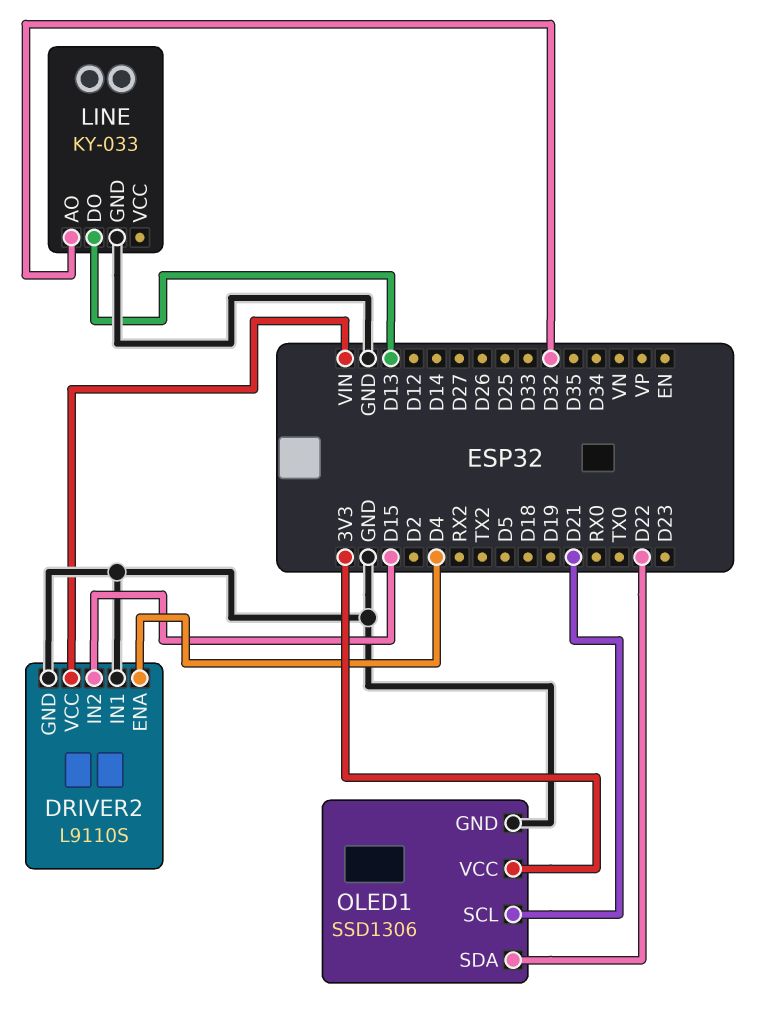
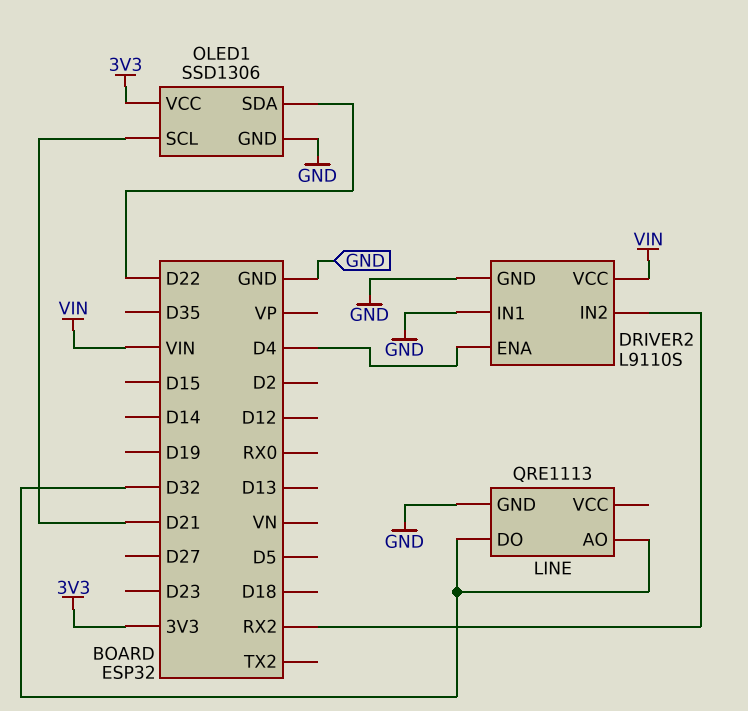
DRIVER2 pin IN2: D15 -> RX2
LINE: KY-033 -> QRE1113
LINE pin DO: D13 -> D32

